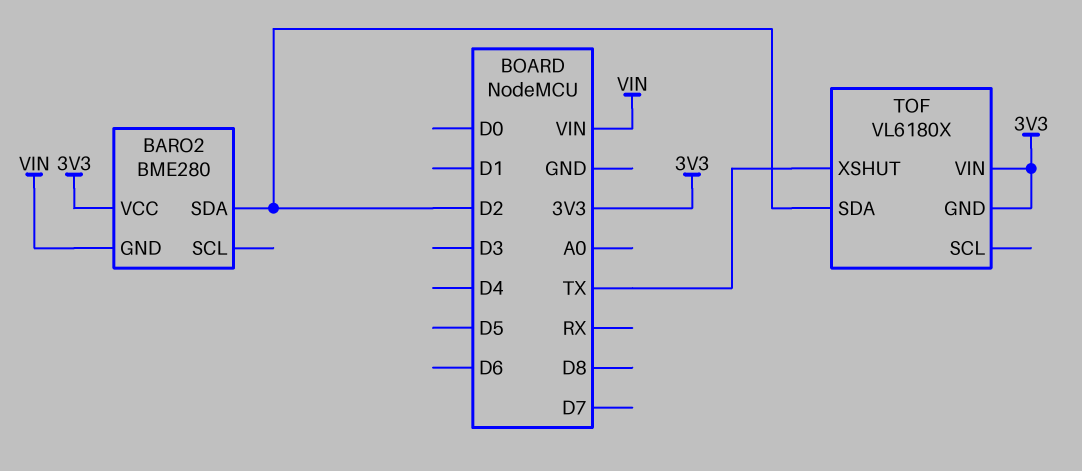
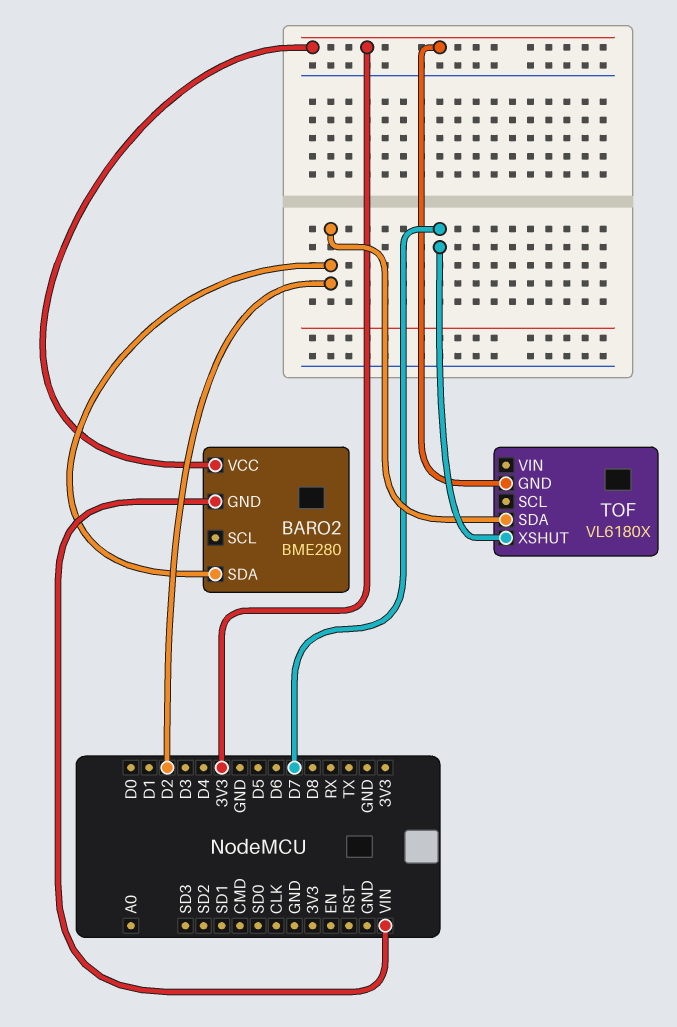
TOF pin VIN: 3V3 -> none
TOF pin XSHUT: TX -> D7

